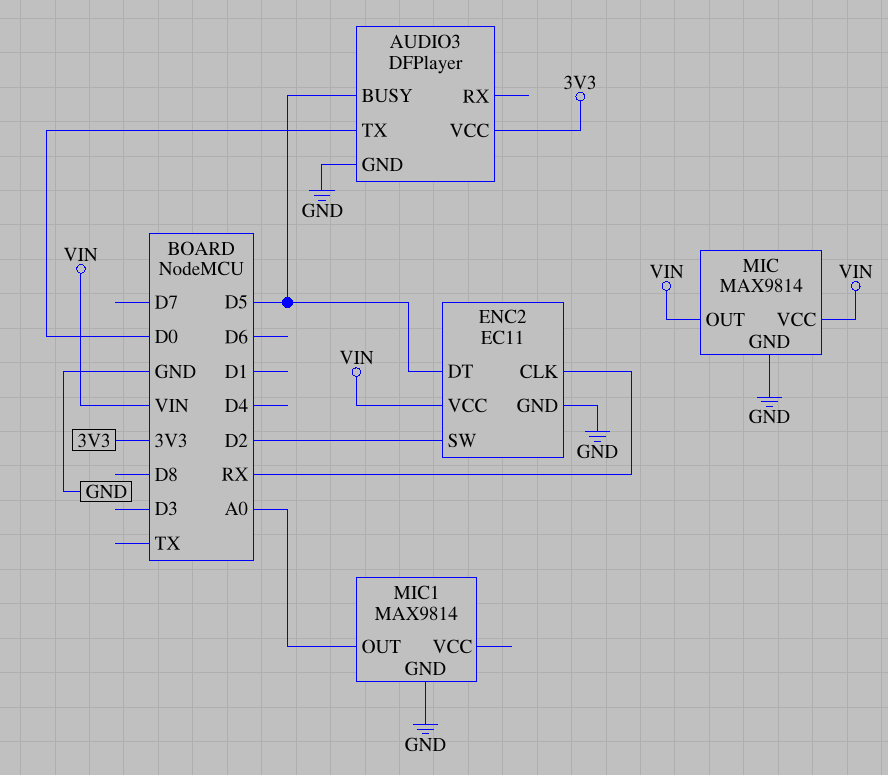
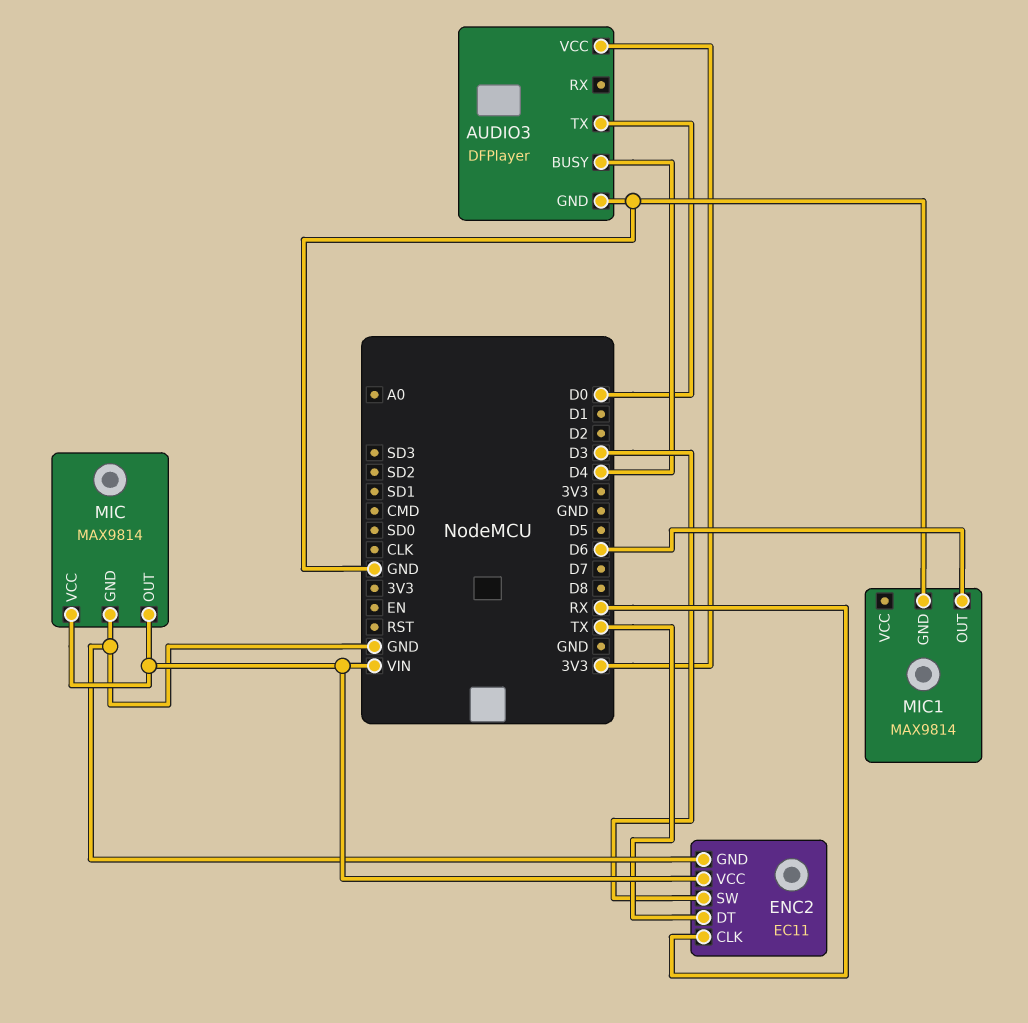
AUDIO3 pin BUSY: D5 -> D4
ENC2 pin DT: D5 -> TX
ENC2 pin SW: D2 -> D3
MIC1 pin OUT: A0 -> D6

